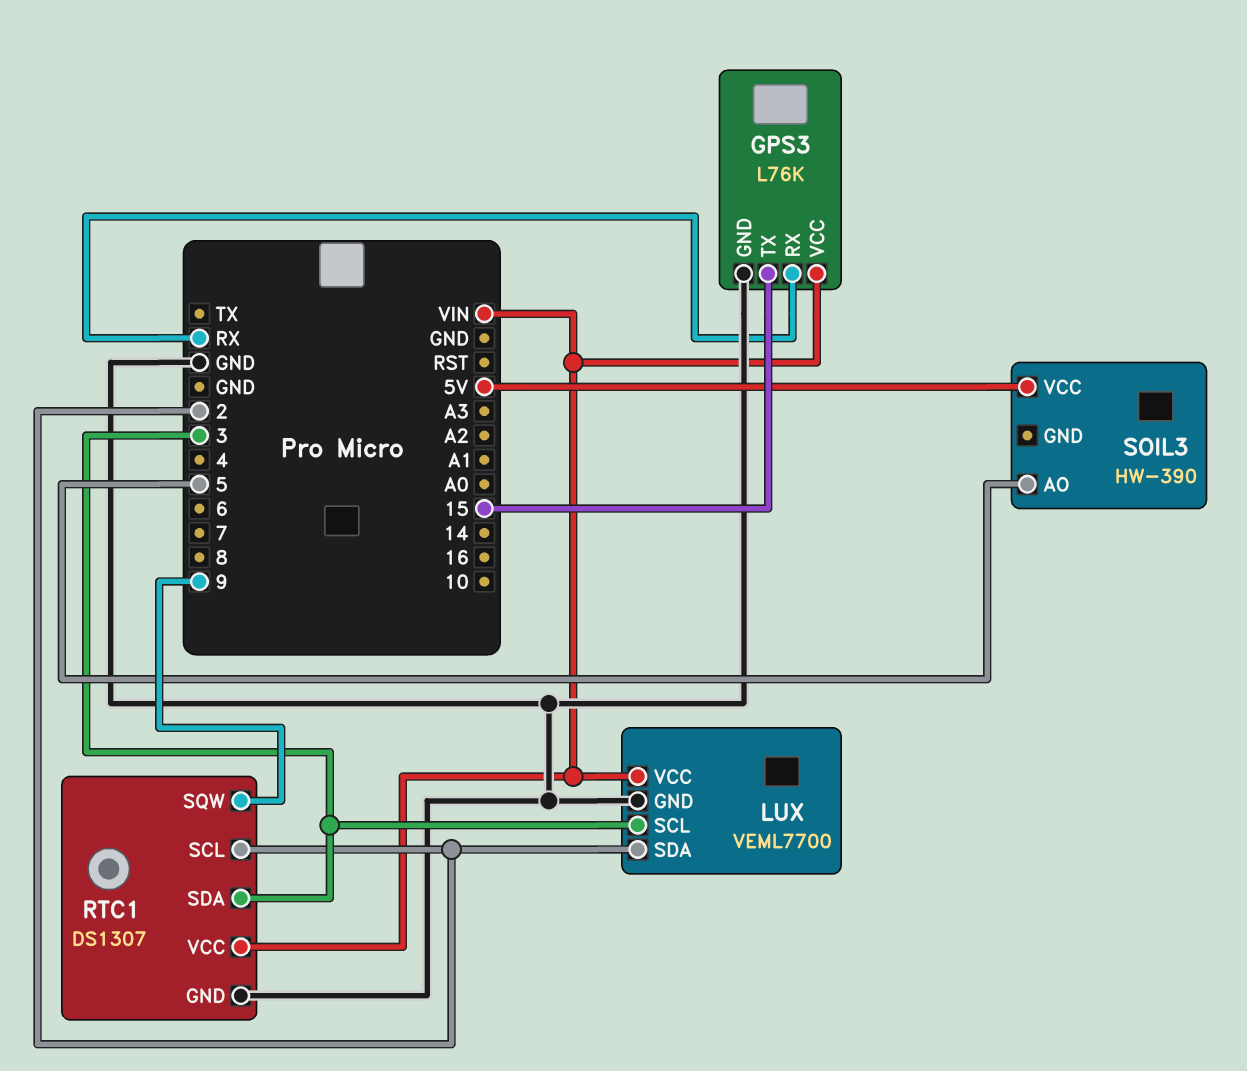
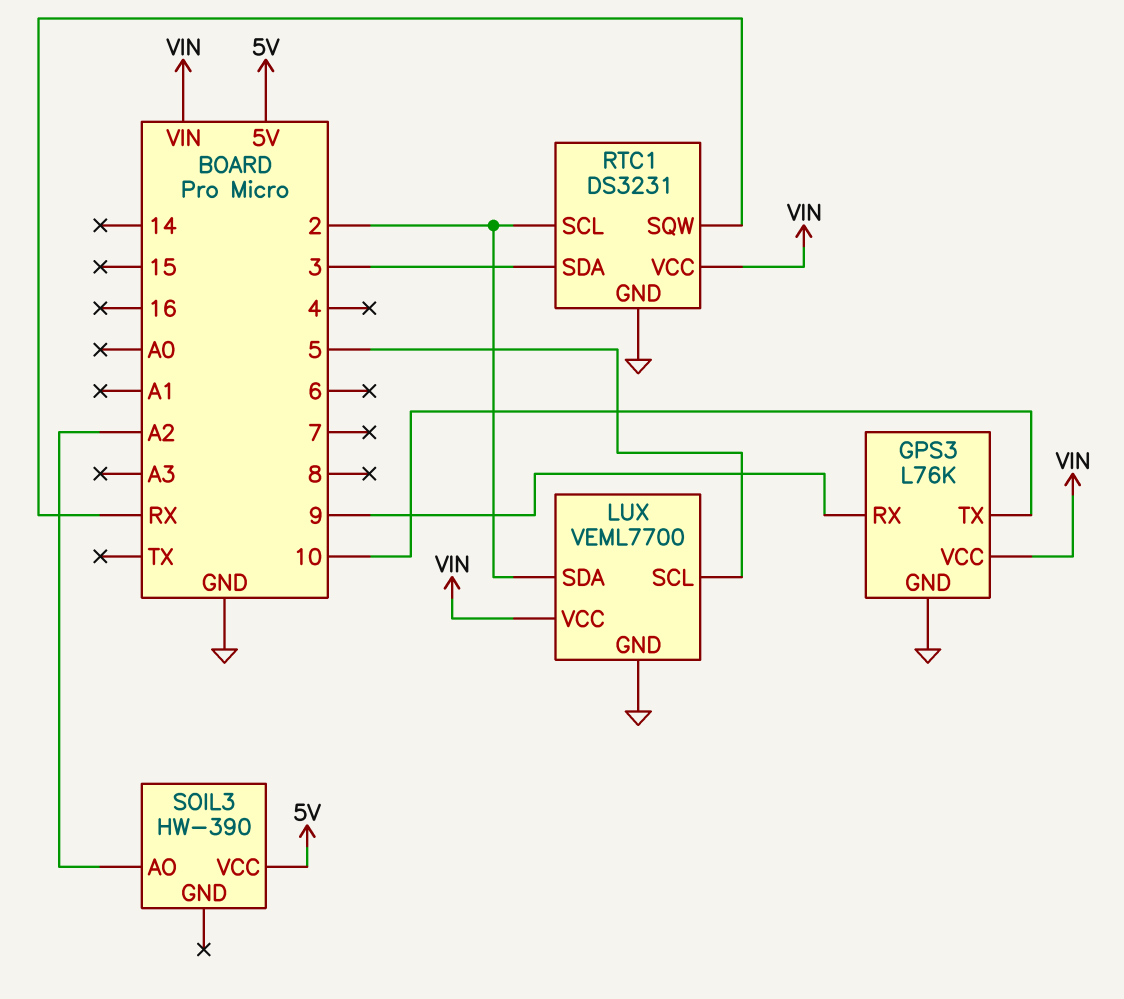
GPS3 pin RX: RX -> 9
GPS3 pin TX: 15 -> 10
LUX pin SCL: 3 -> 5
RTC1: DS1307 -> DS3231
RTC1 pin SQW: 9 -> RX
SOIL3 pin AO: 5 -> A2

